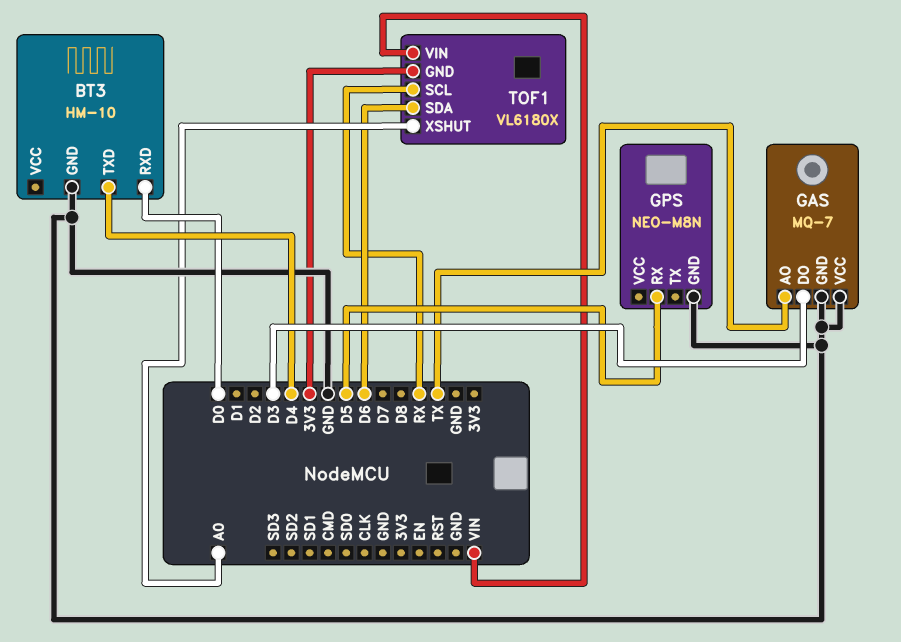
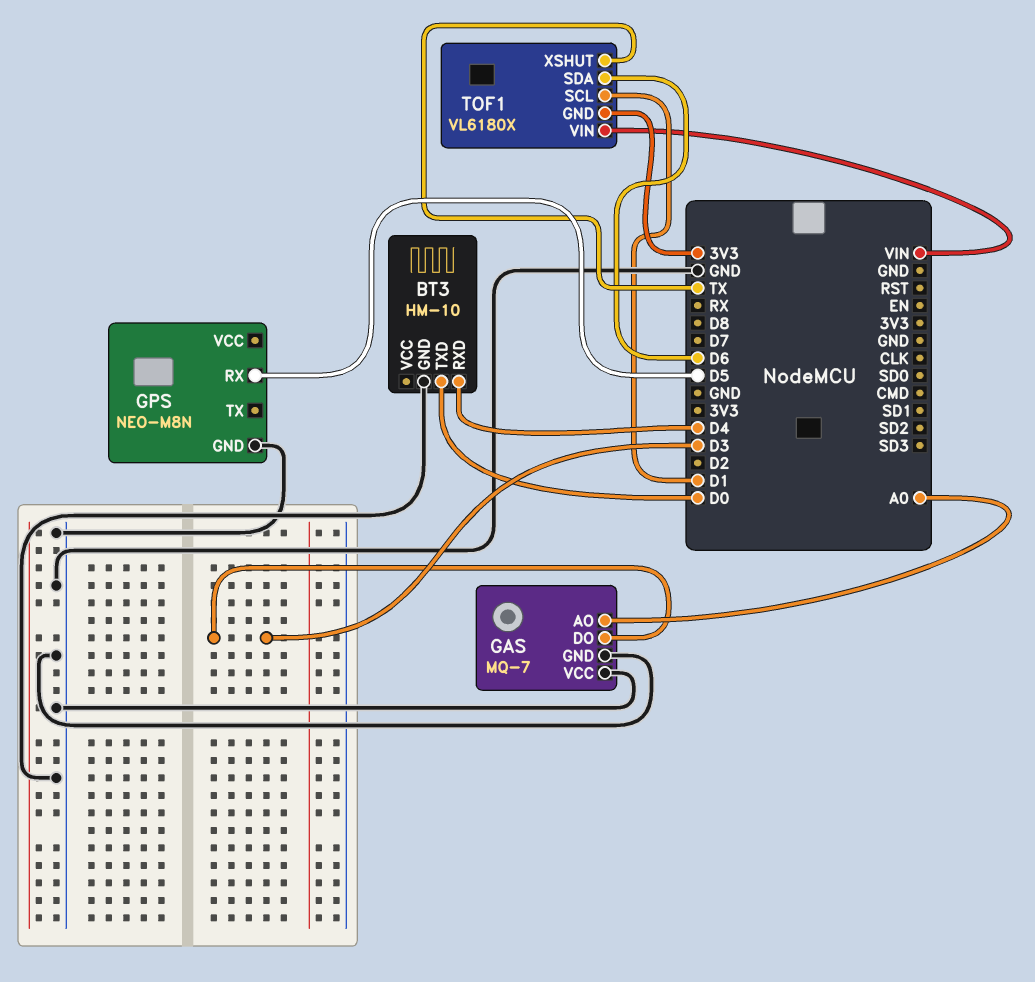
BT3 pin RXD: D0 -> D4
BT3 pin TXD: D4 -> D0
GAS pin AO: TX -> A0
TOF1 pin SCL: RX -> D1
TOF1 pin XSHUT: A0 -> TX

